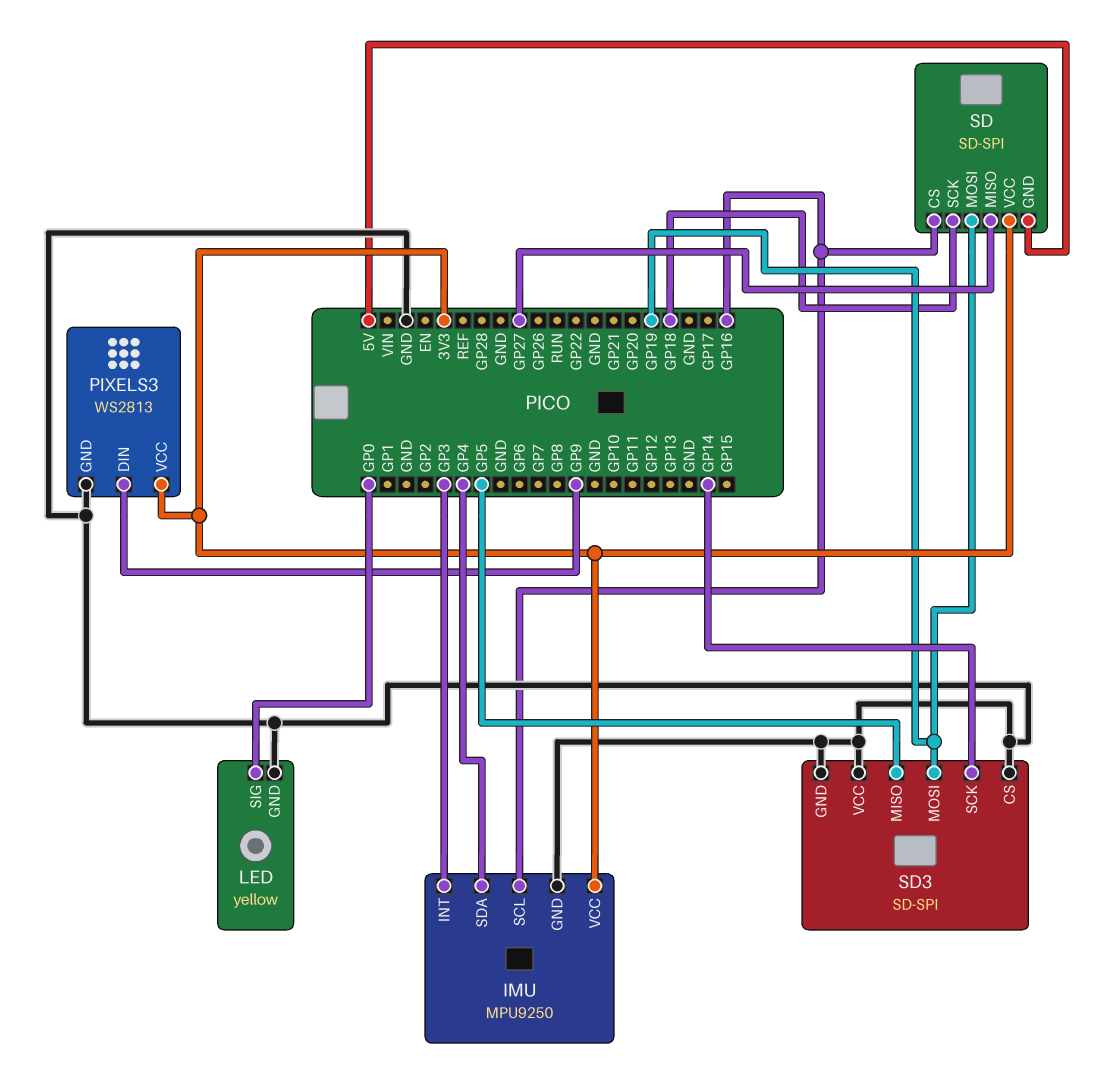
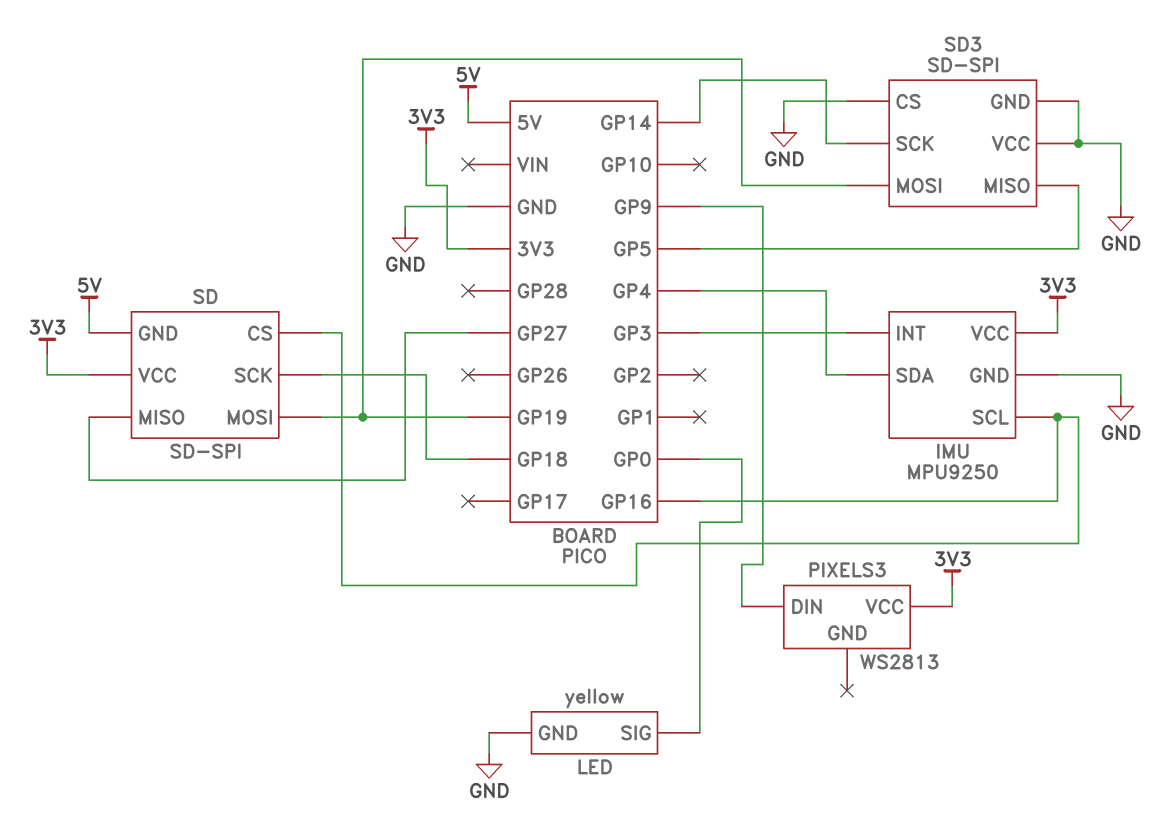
PIXELS3 pin GND: GND -> none

